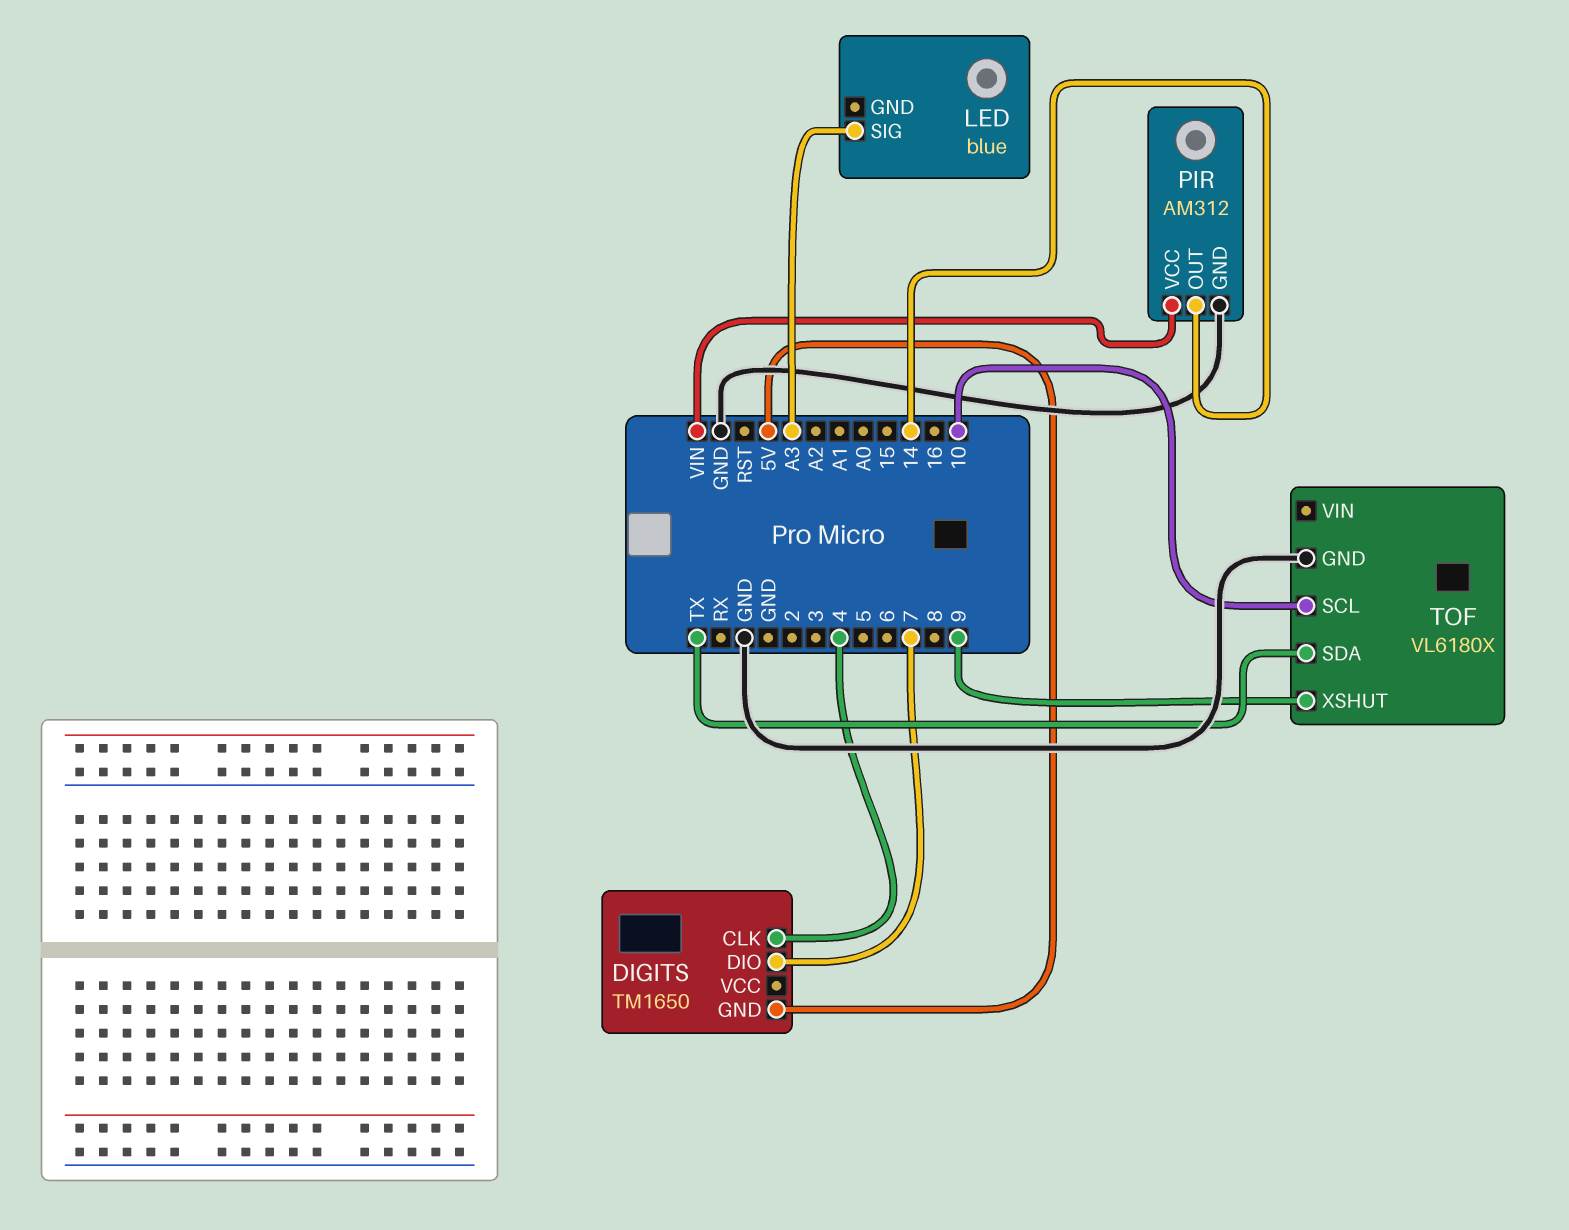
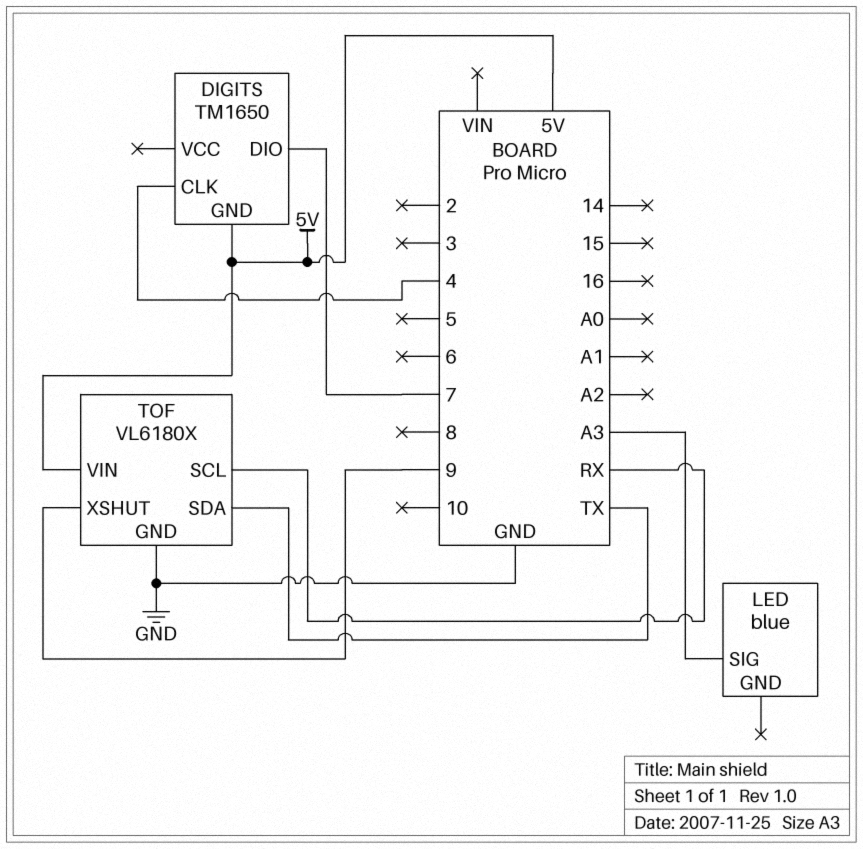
PIR: AM312 -> none
PIR pin GND: GND -> none
PIR pin OUT: 14 -> none
PIR pin VCC: VIN -> none
TOF pin SCL: 10 -> RX
TOF pin VIN: none -> 5V

